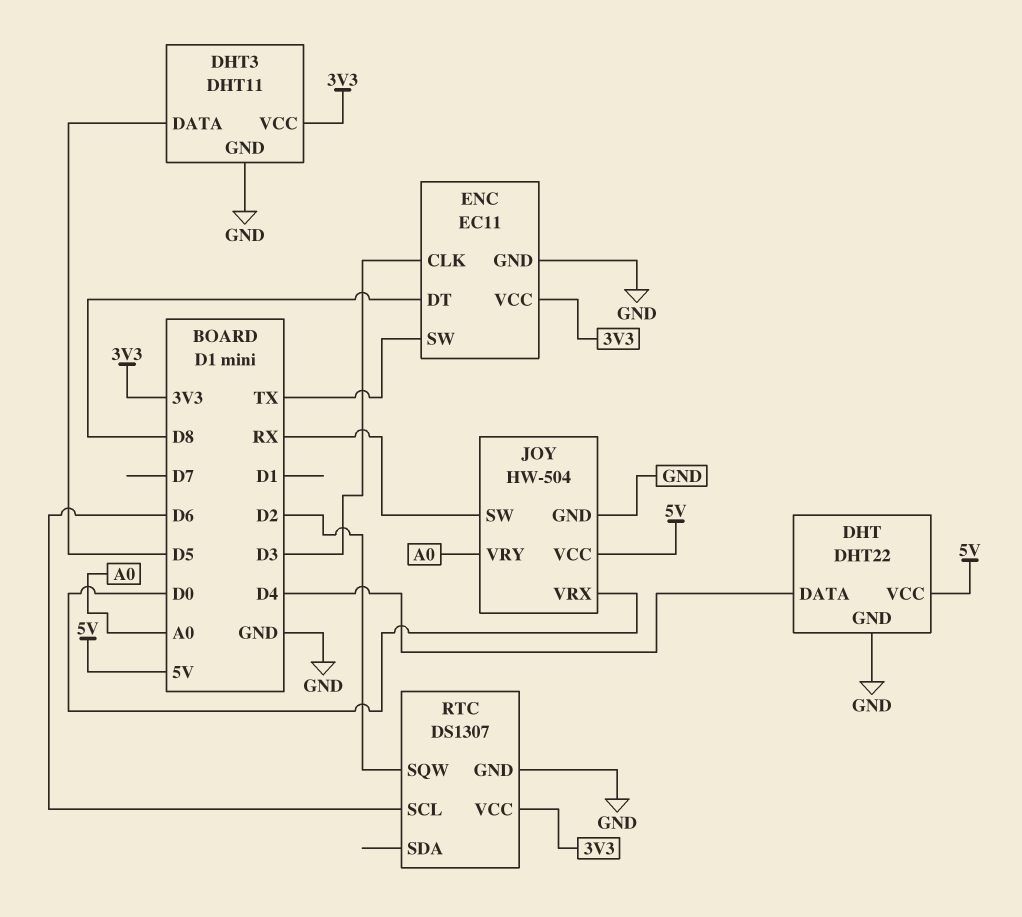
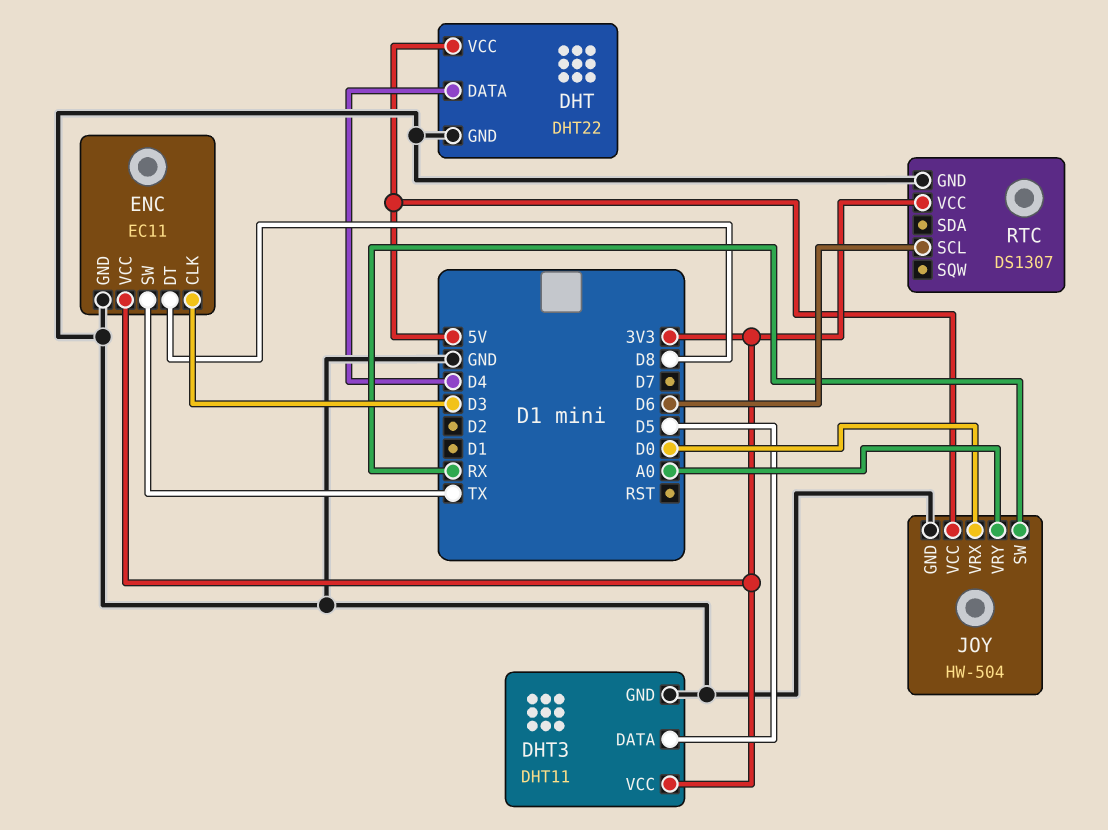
RTC pin SQW: D2 -> none

